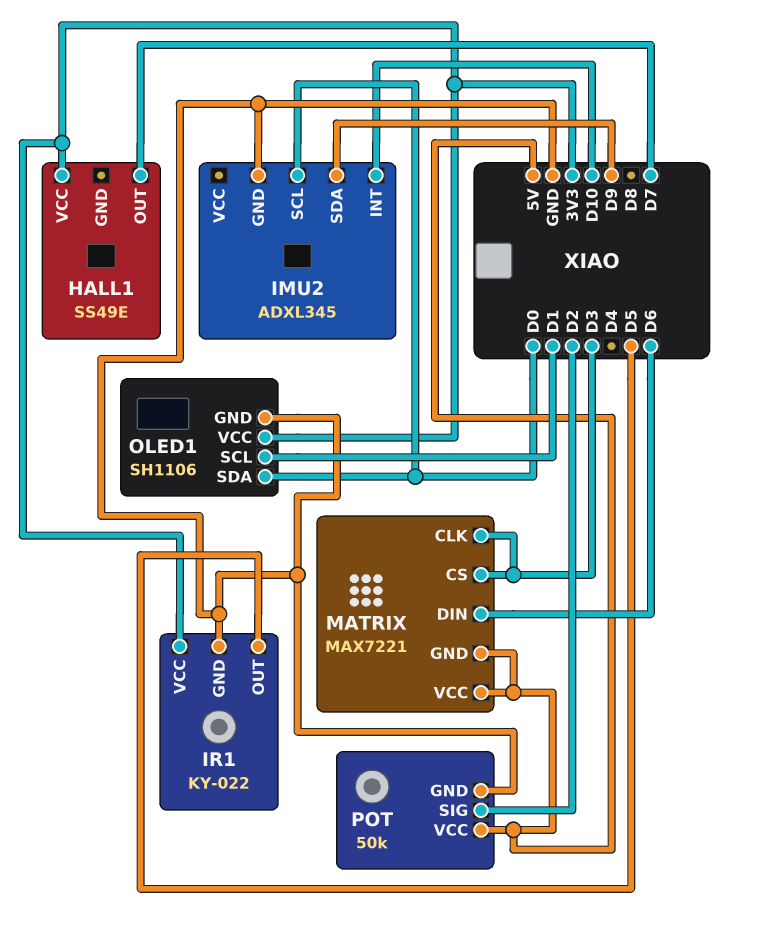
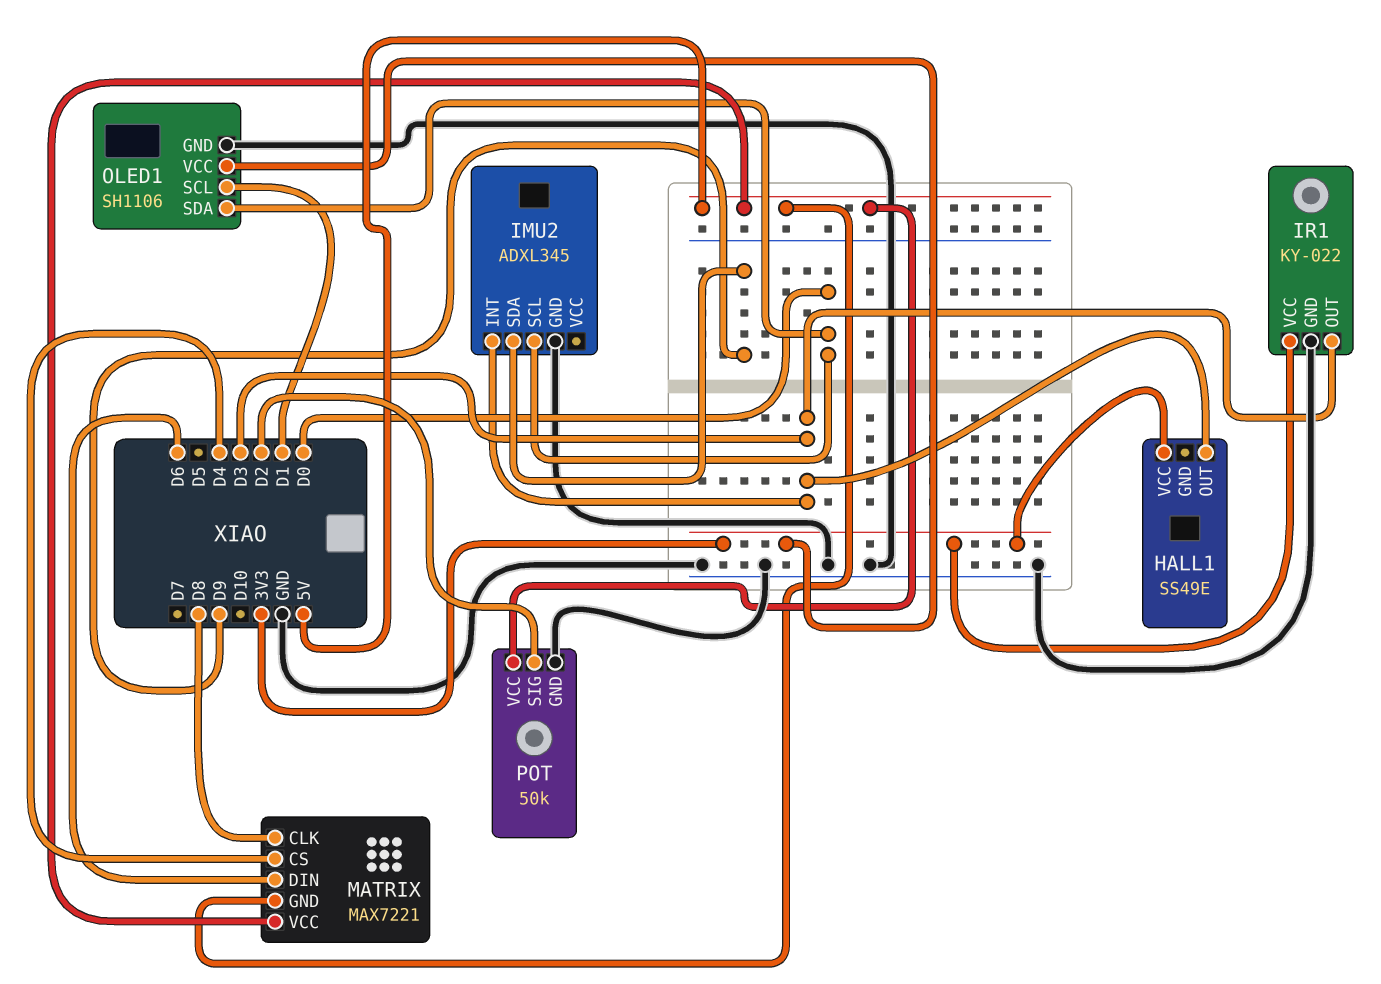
HALL1 pin OUT: D7 -> D3
IMU2 pin INT: D10 -> D3
IR1 pin OUT: D5 -> D3
MATRIX pin CLK: D3 -> D8
MATRIX pin CS: D3 -> D4

